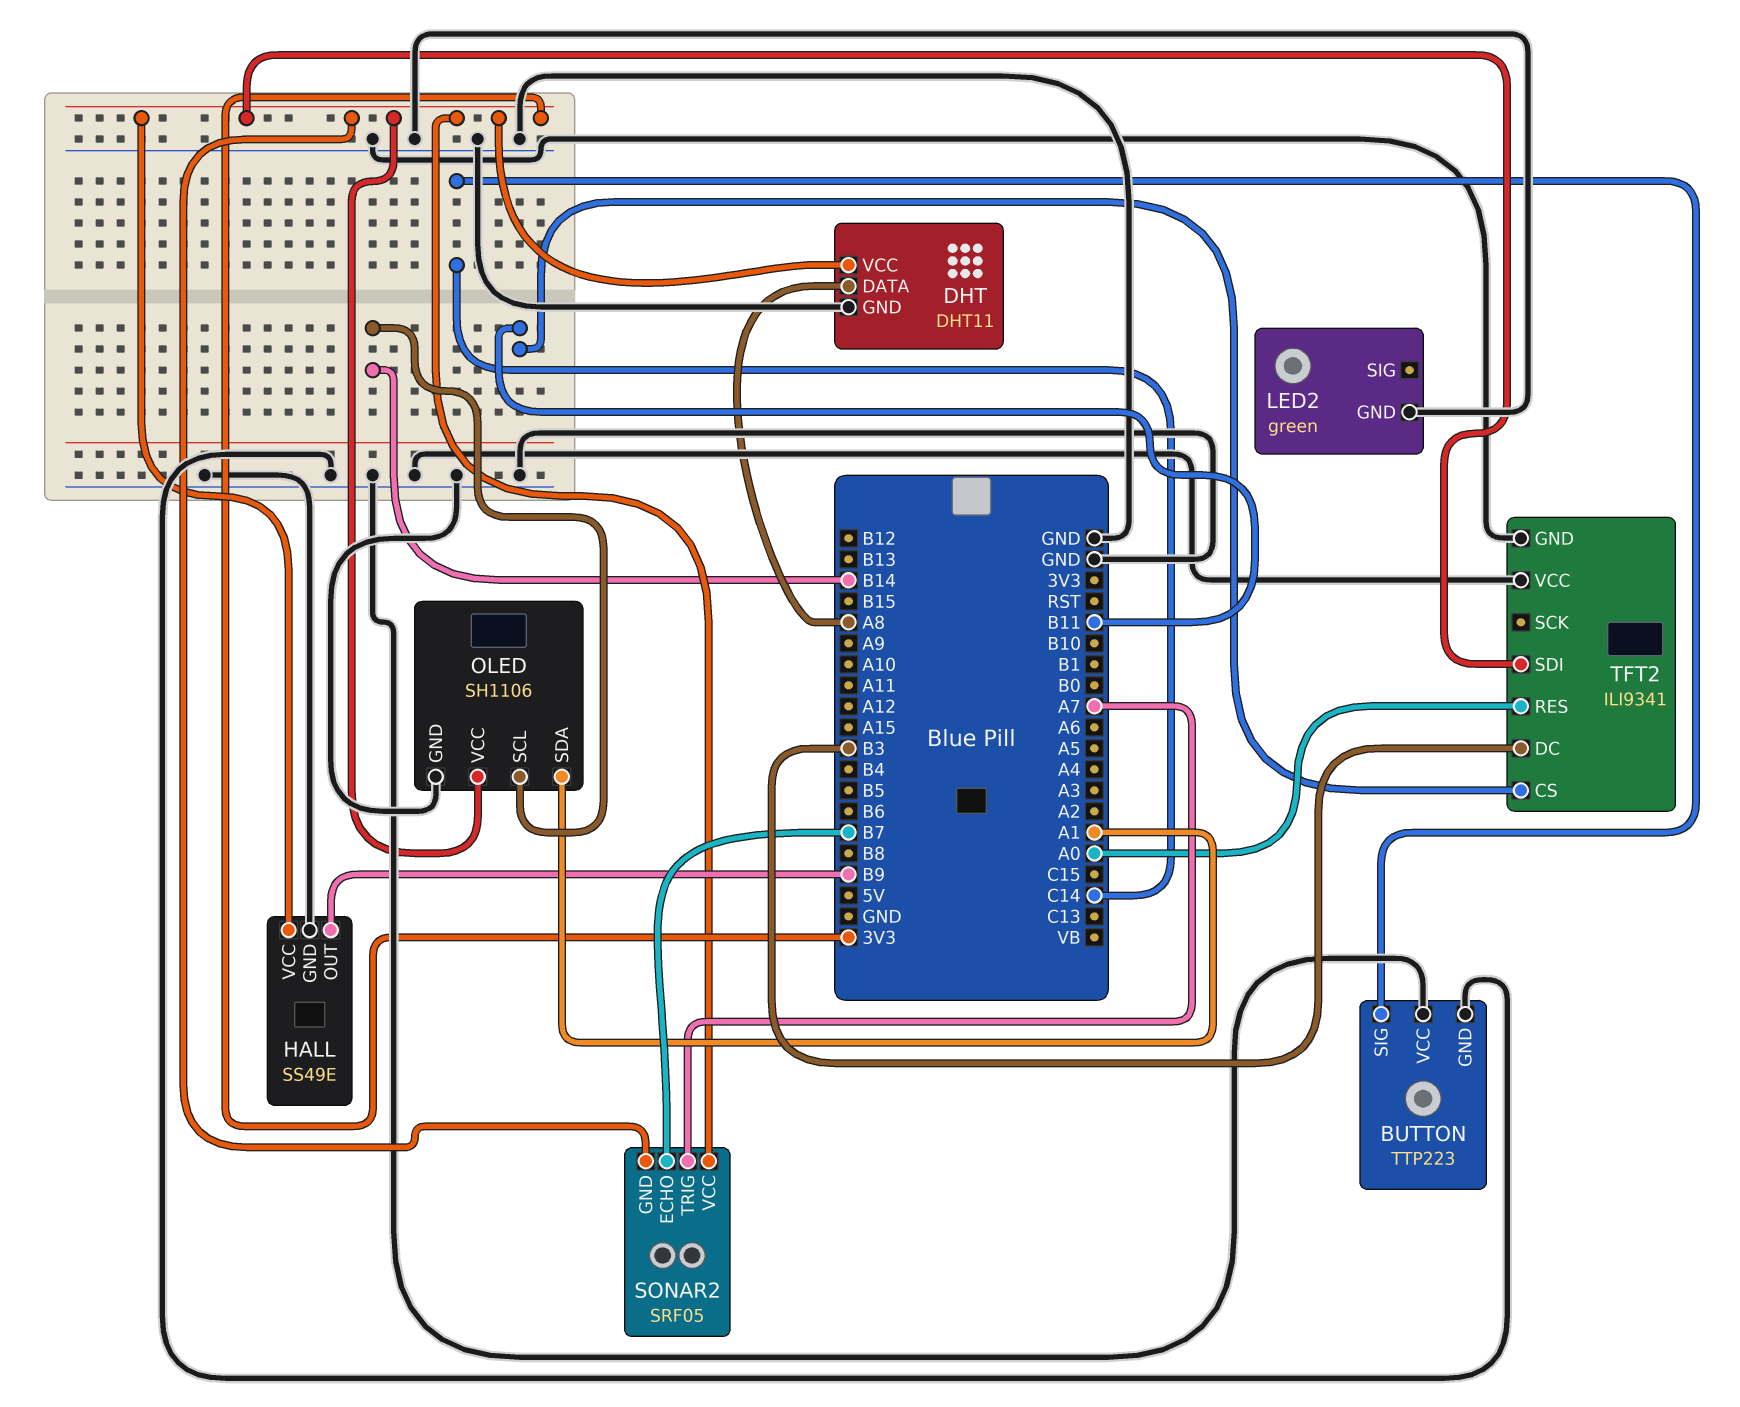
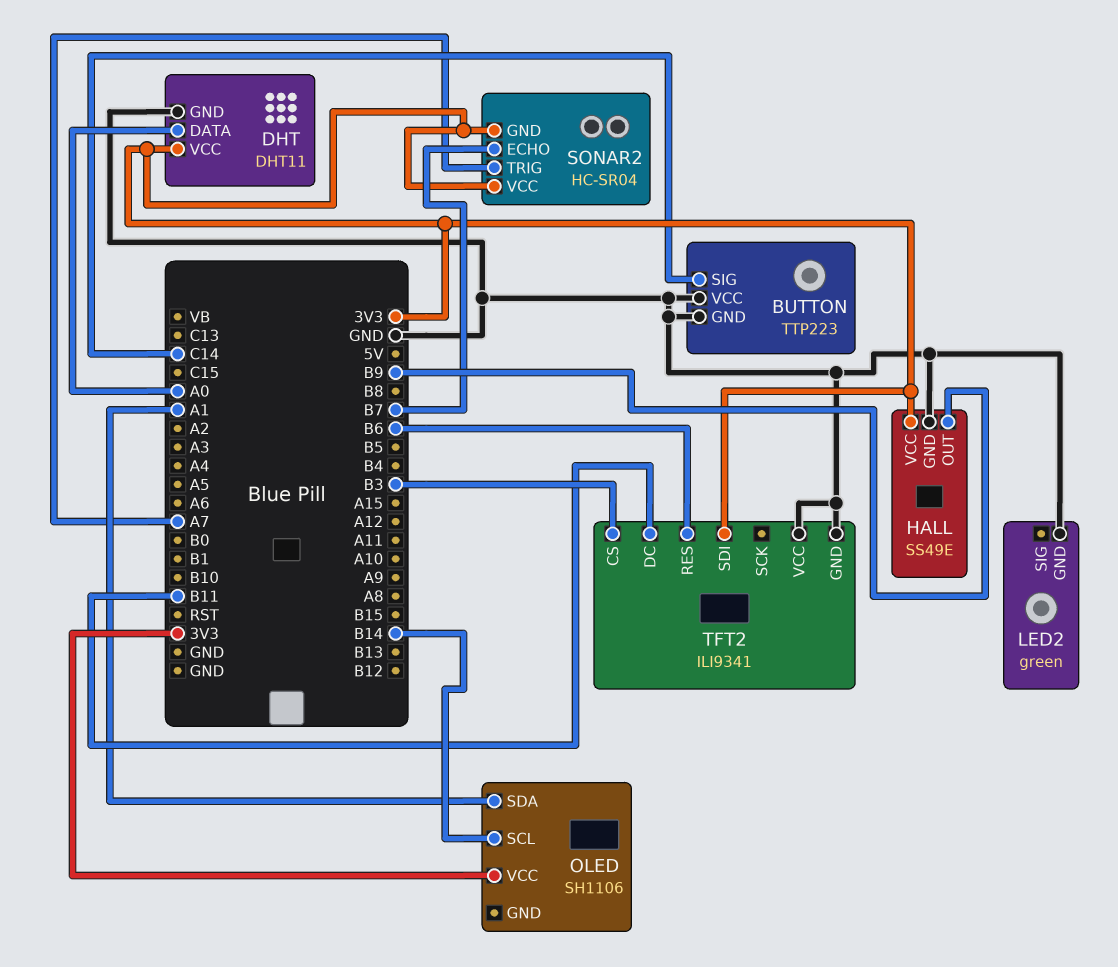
DHT pin DATA: A8 -> A0
OLED pin GND: GND -> none
SONAR2: SRF05 -> HC-SR04
TFT2 pin CS: B11 -> B3
TFT2 pin DC: B3 -> B11
TFT2 pin RES: A0 -> B6

